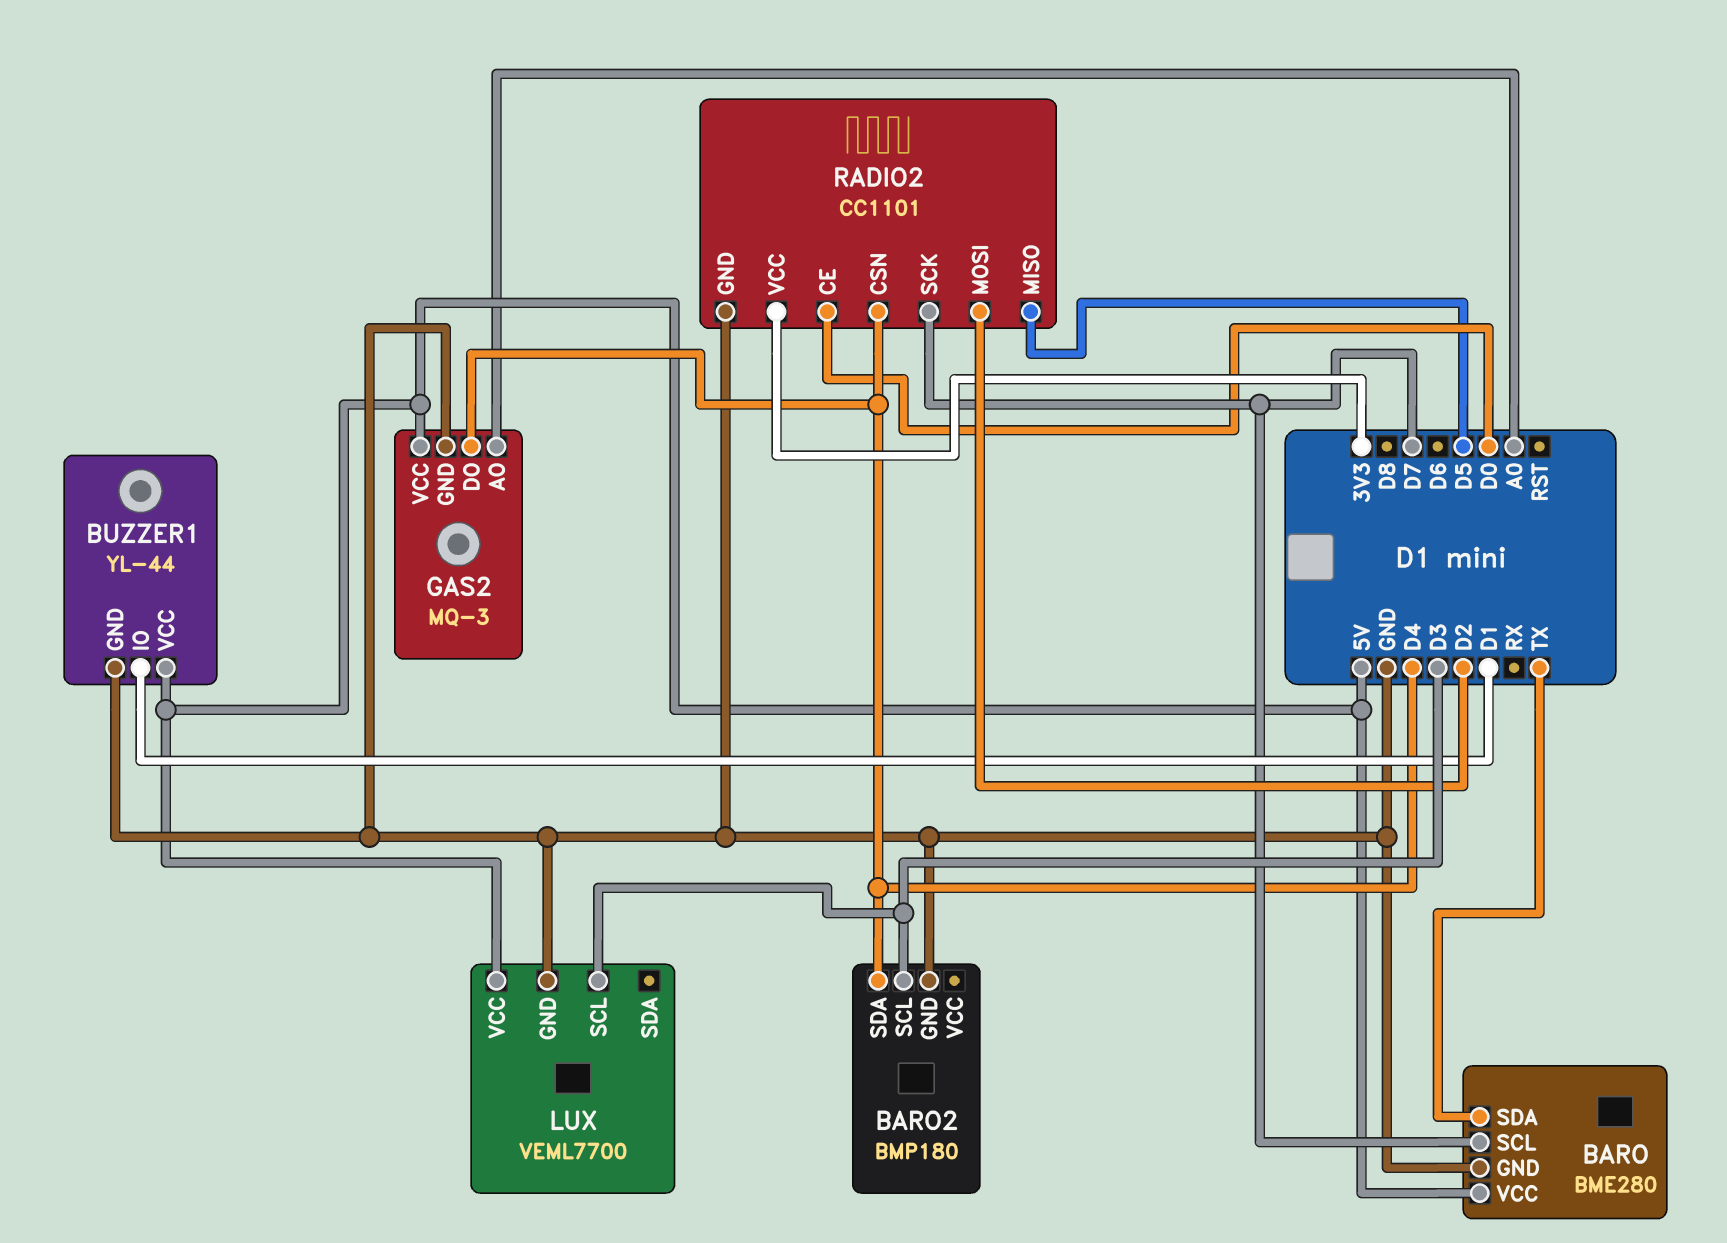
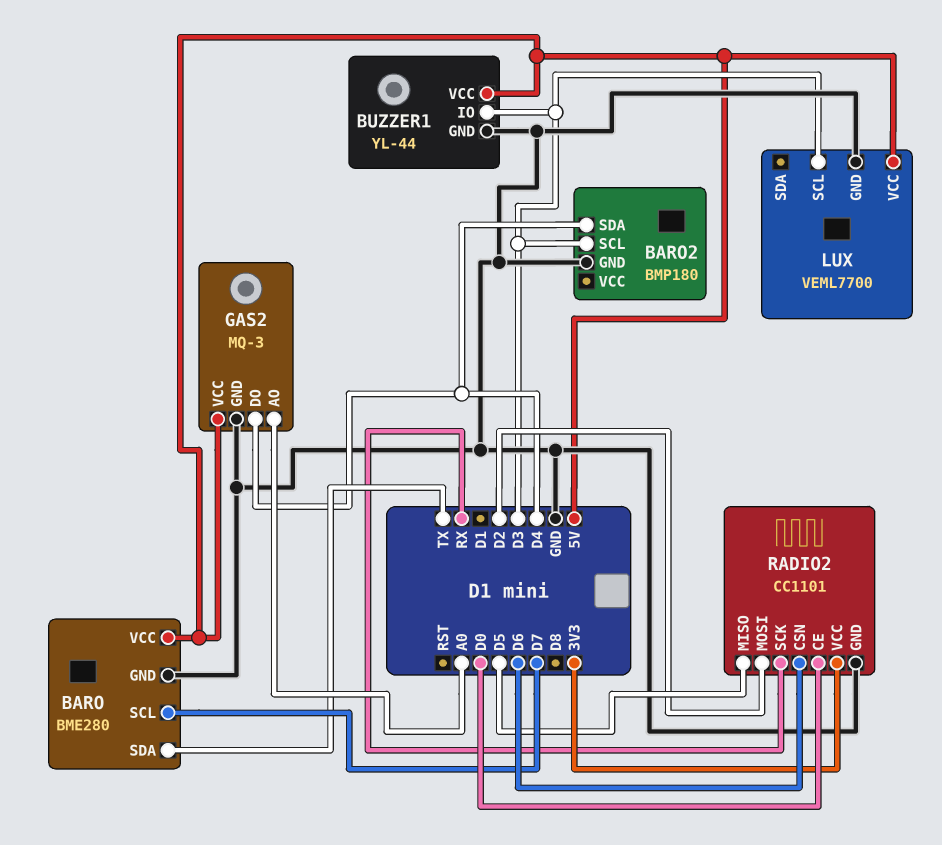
BUZZER1 pin IO: D1 -> D3
RADIO2 pin CSN: D4 -> D6
RADIO2 pin SCK: D7 -> RX

